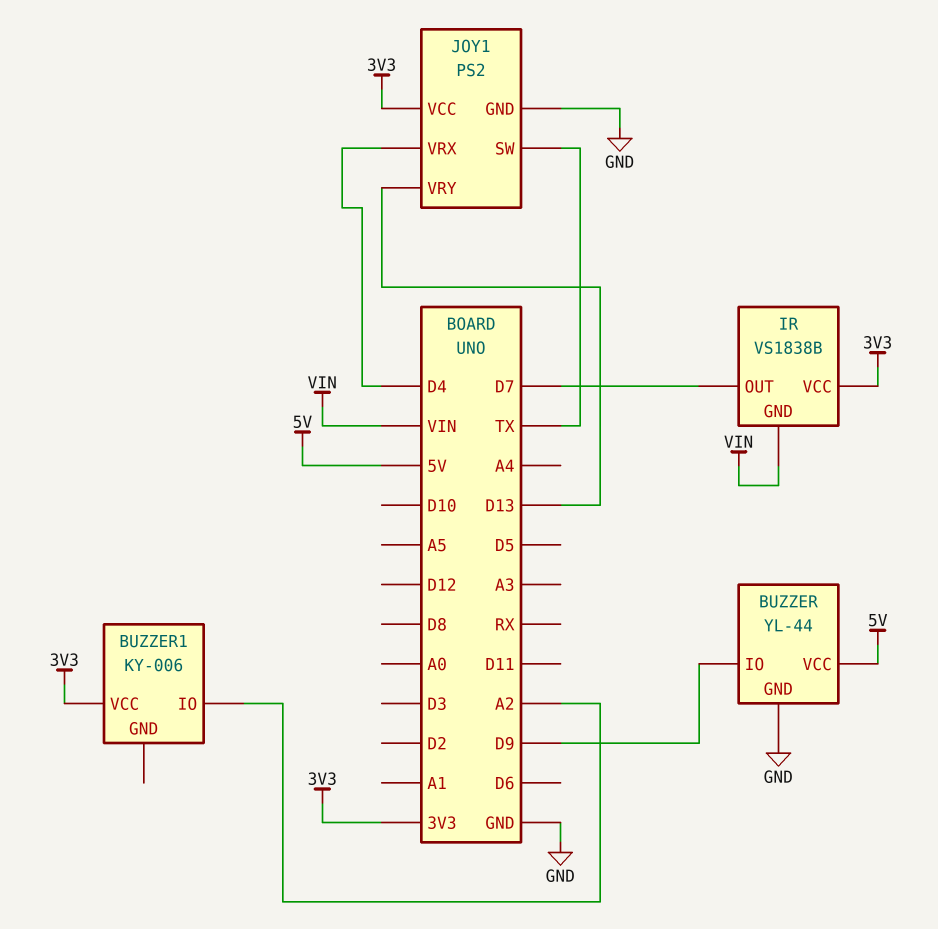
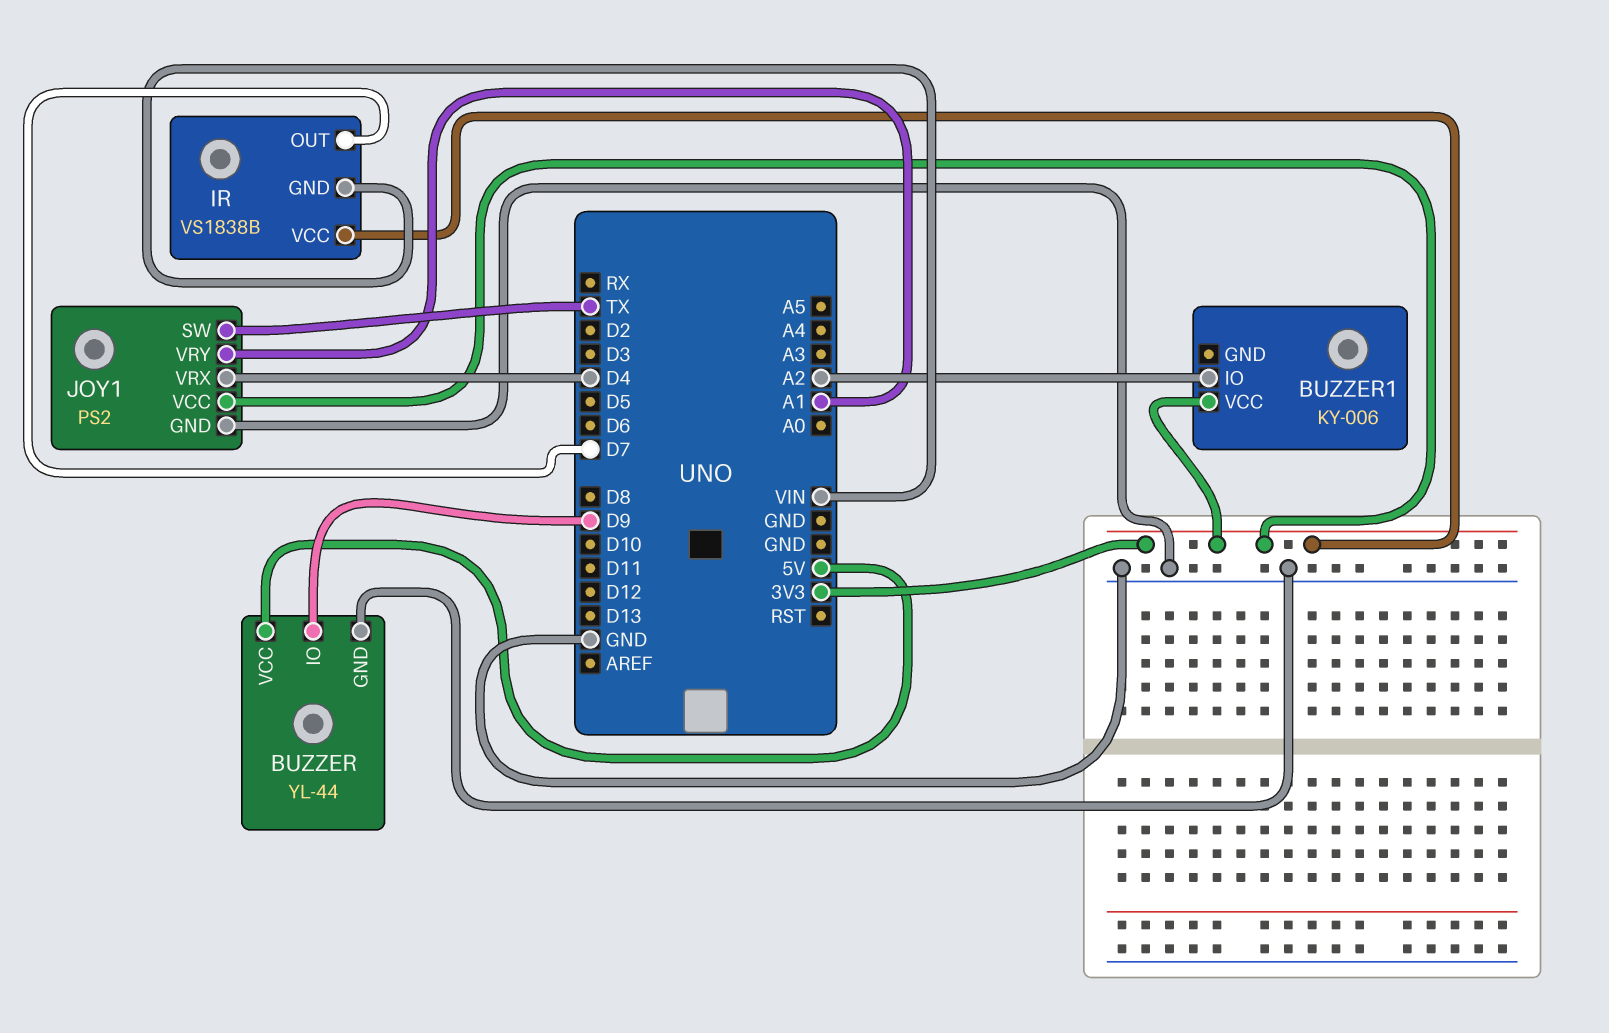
JOY1 pin VRY: D13 -> A1

